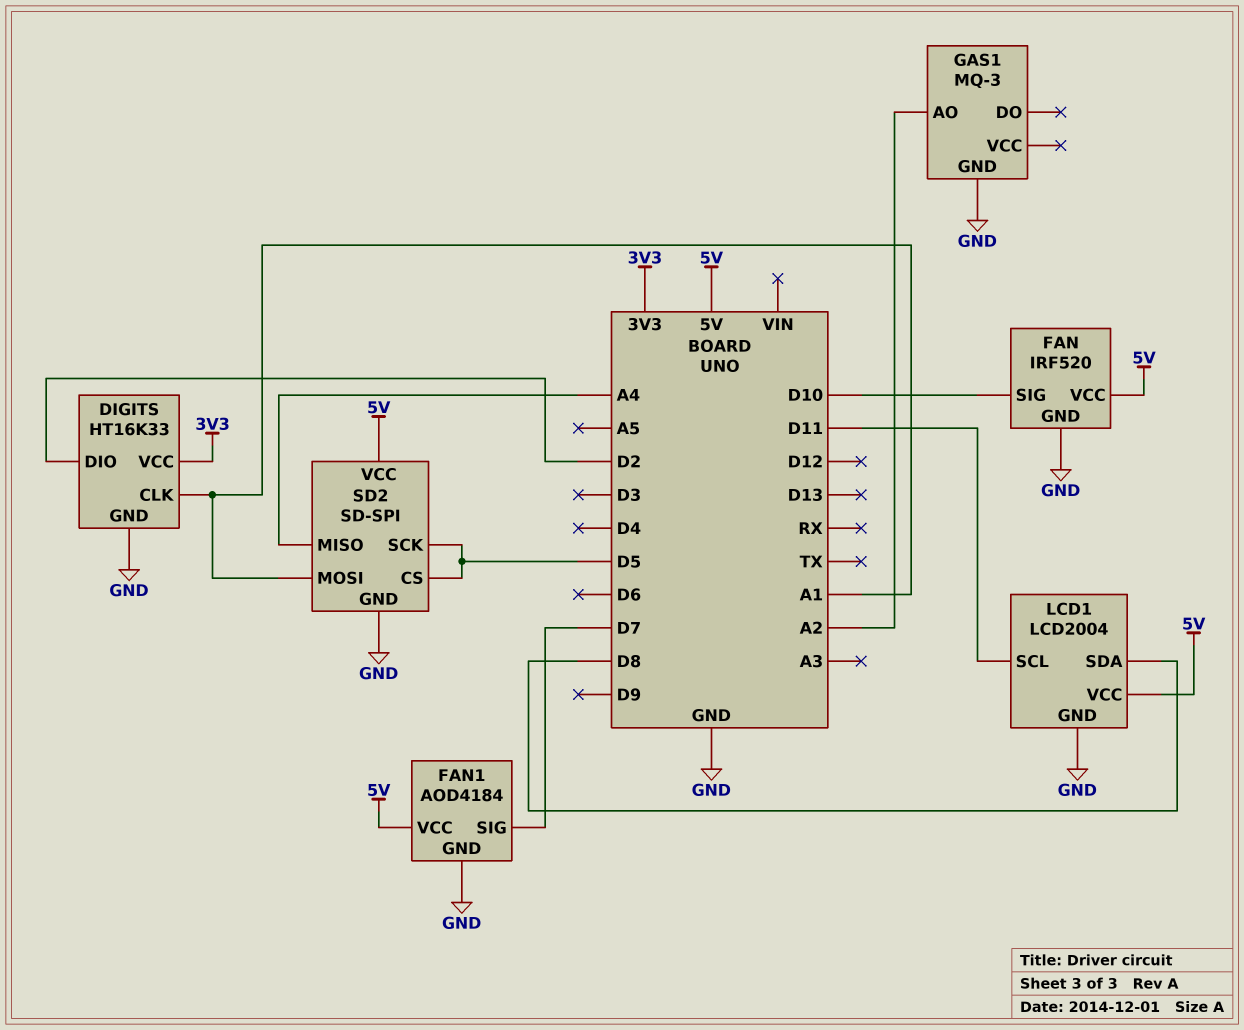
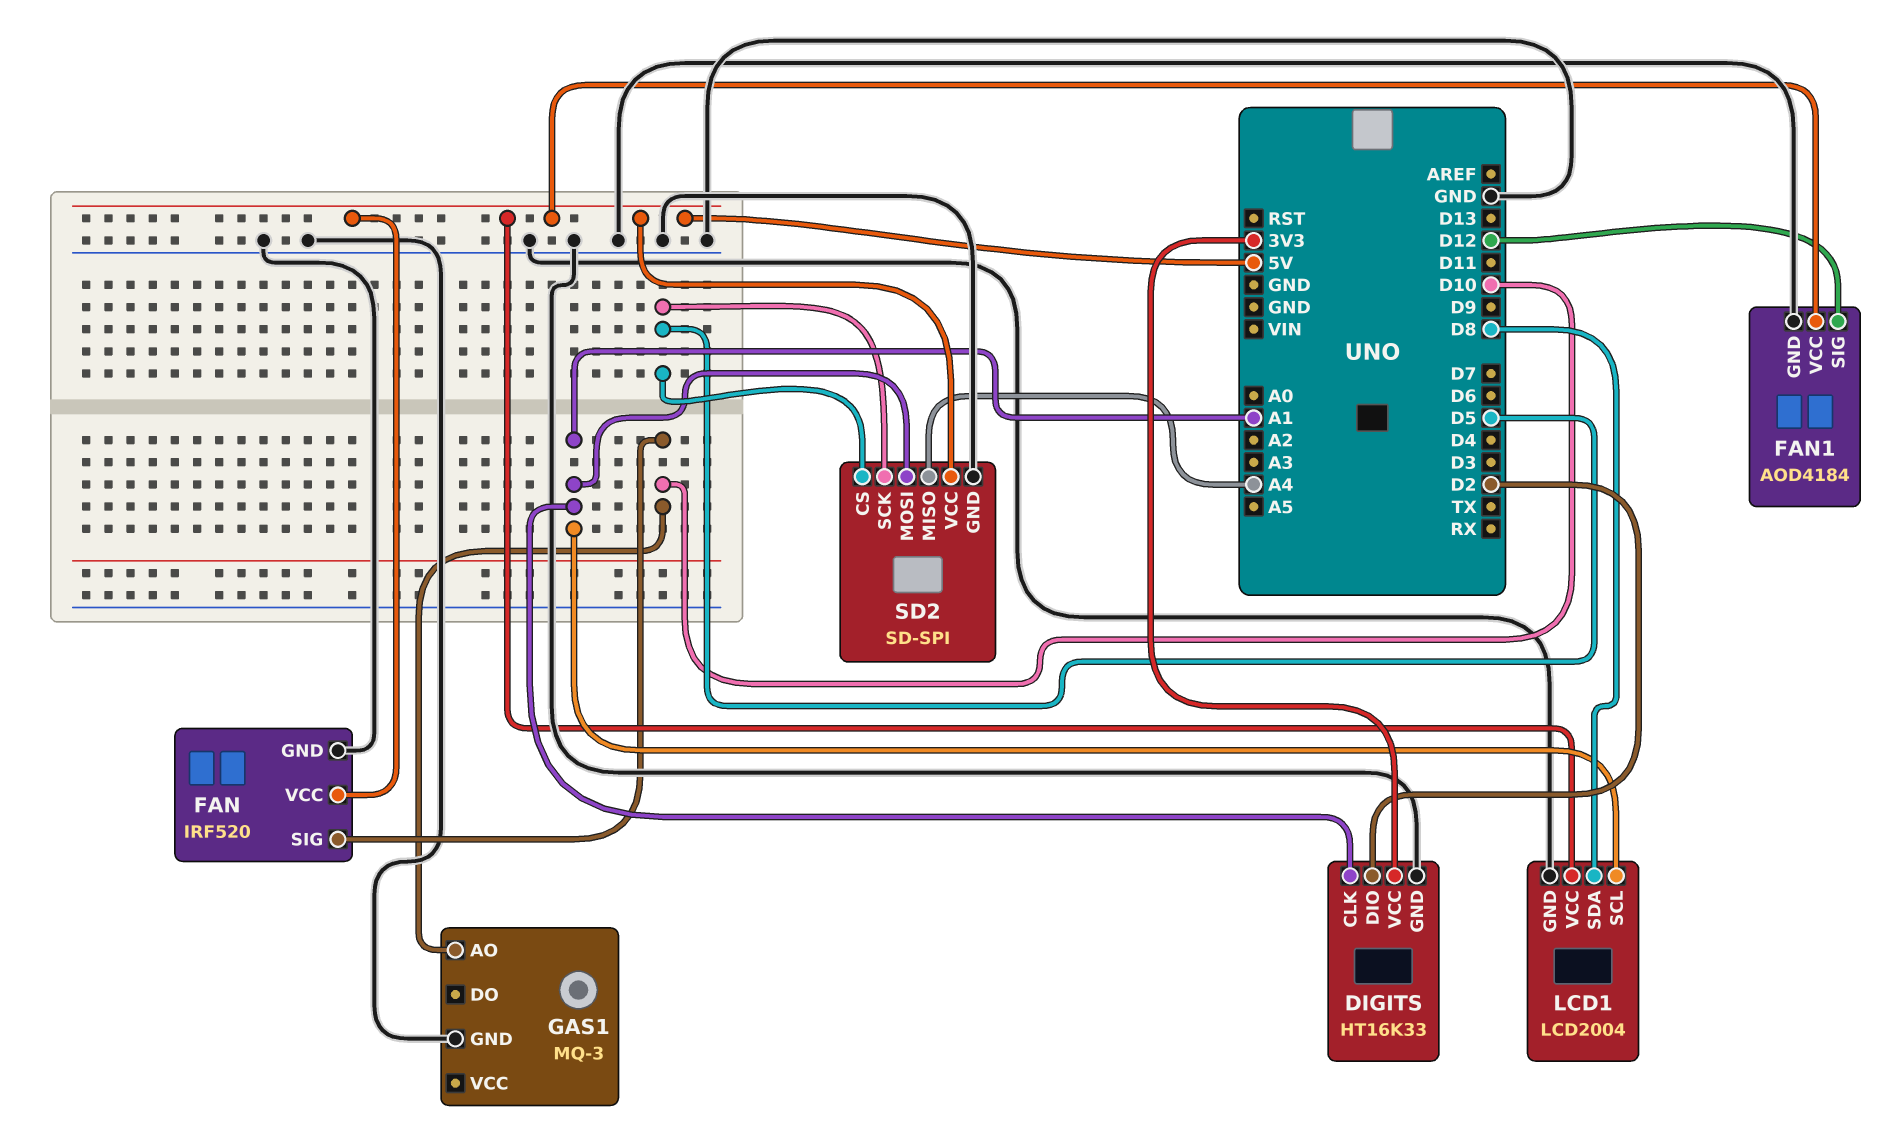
FAN1 pin SIG: D7 -> D12
GAS1 pin AO: A2 -> D10
LCD1 pin SCL: D11 -> A1

